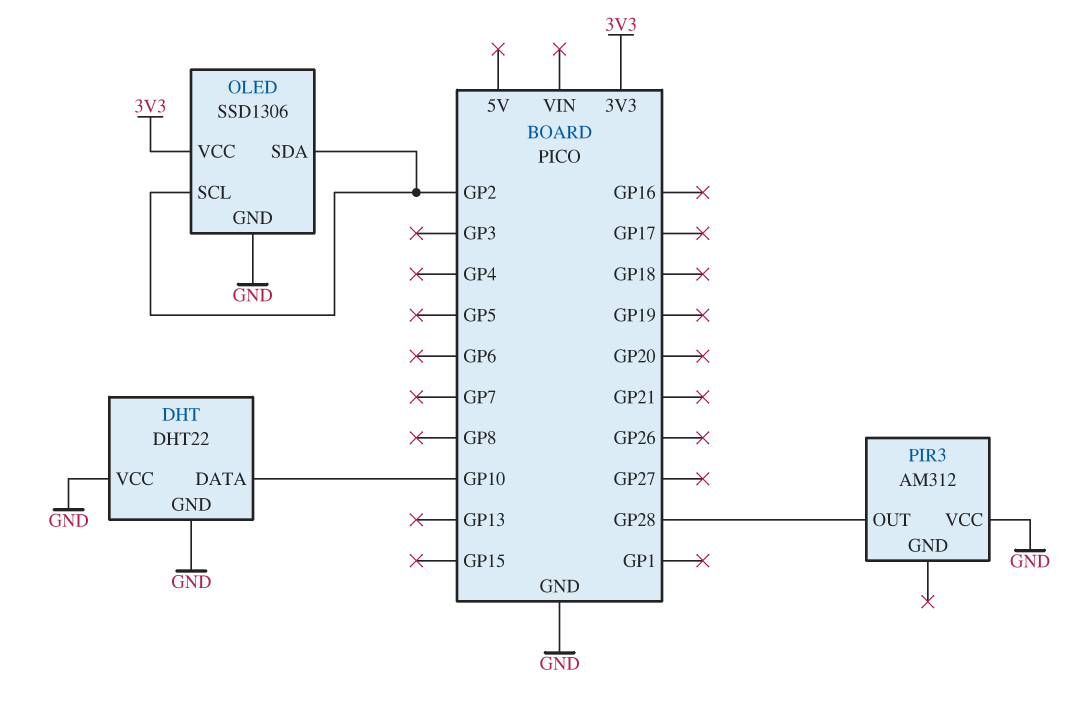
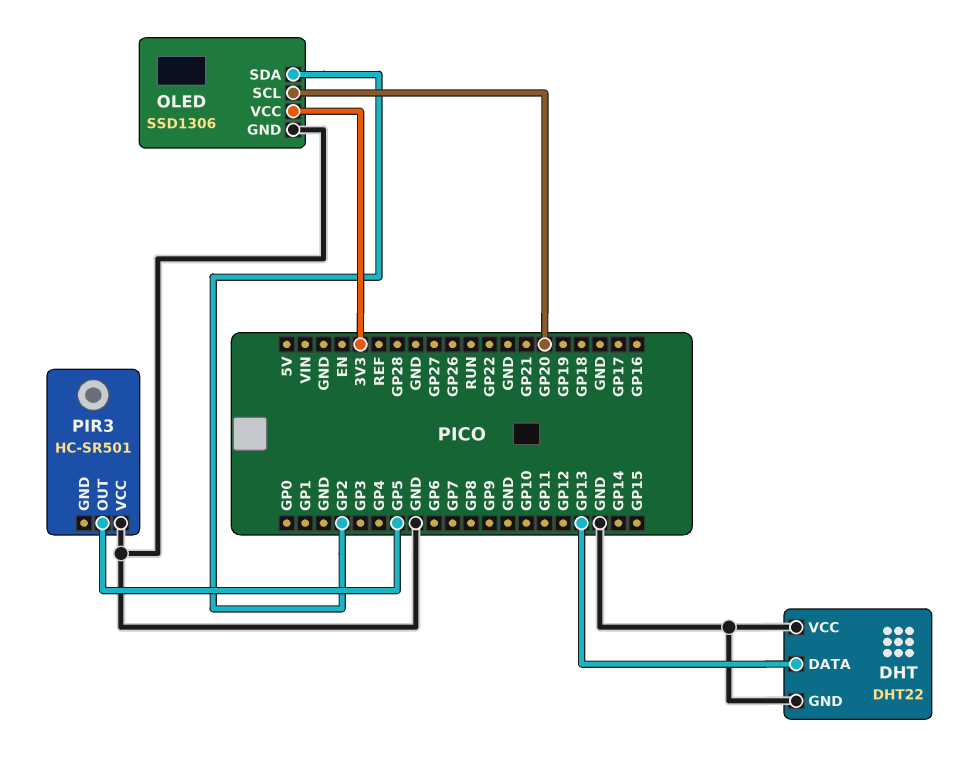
DHT pin DATA: GP10 -> GP13
OLED pin SCL: GP2 -> GP20
PIR3: AM312 -> HC-SR501
PIR3 pin OUT: GP28 -> GP5

